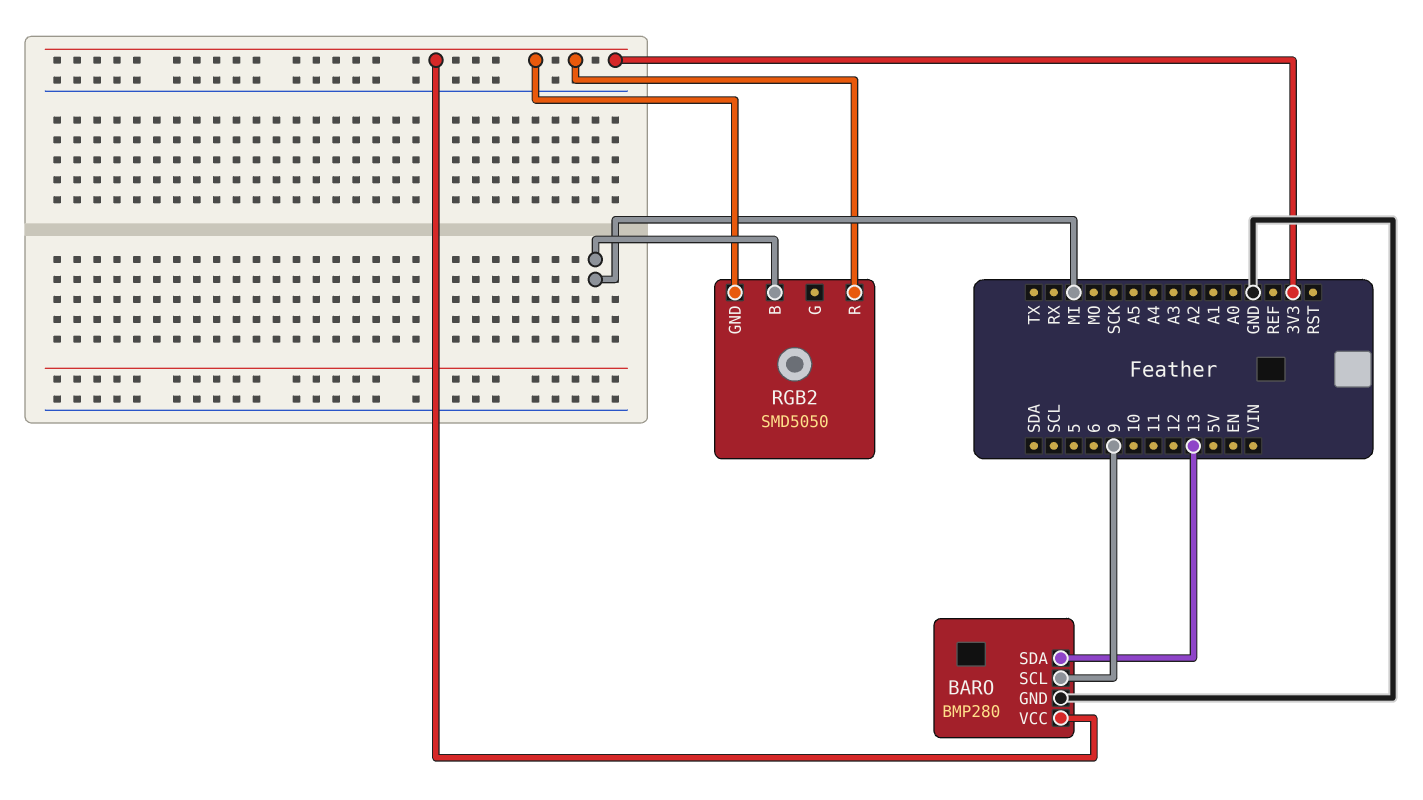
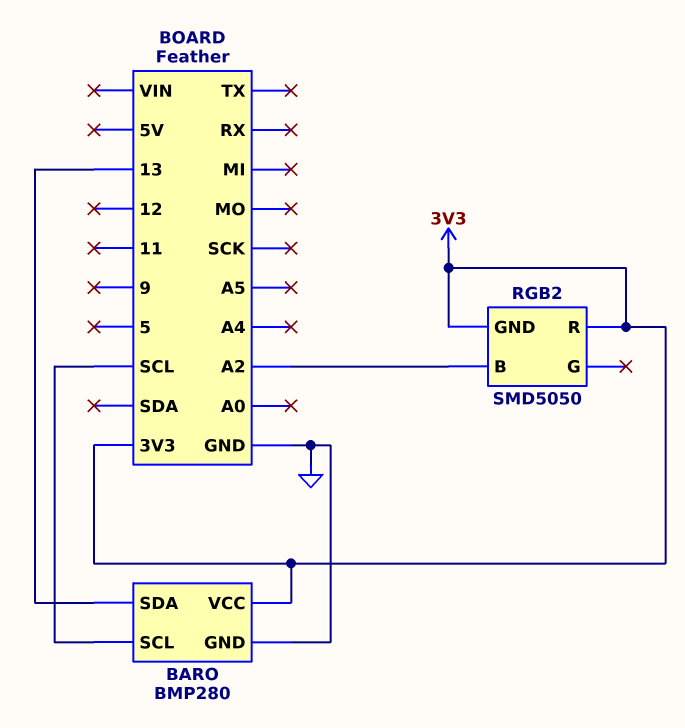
BARO pin SCL: 9 -> SCL
RGB2 pin B: MI -> A2

